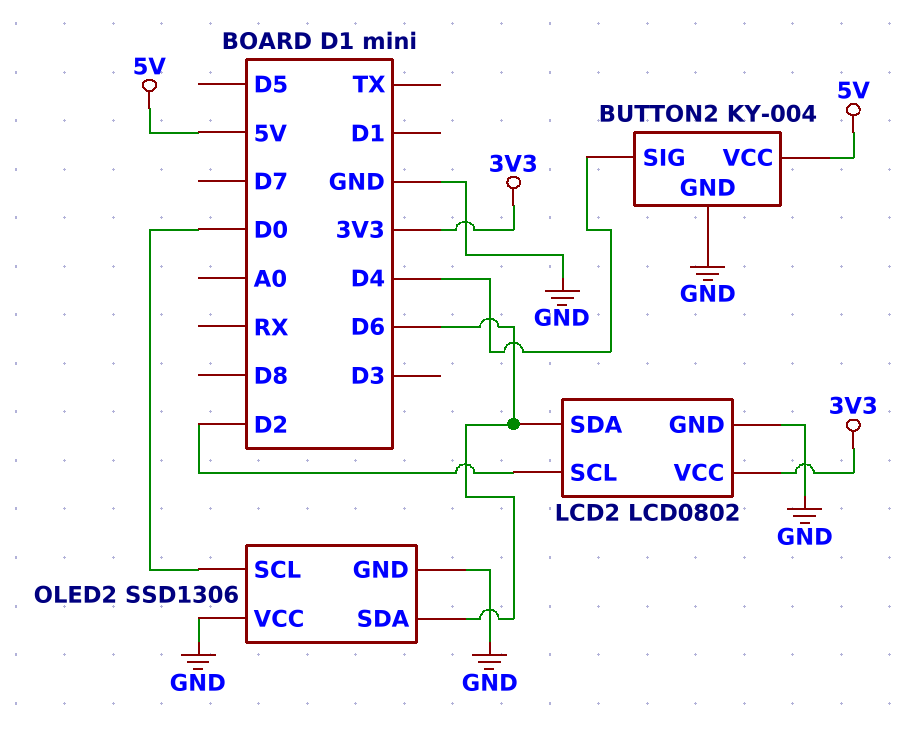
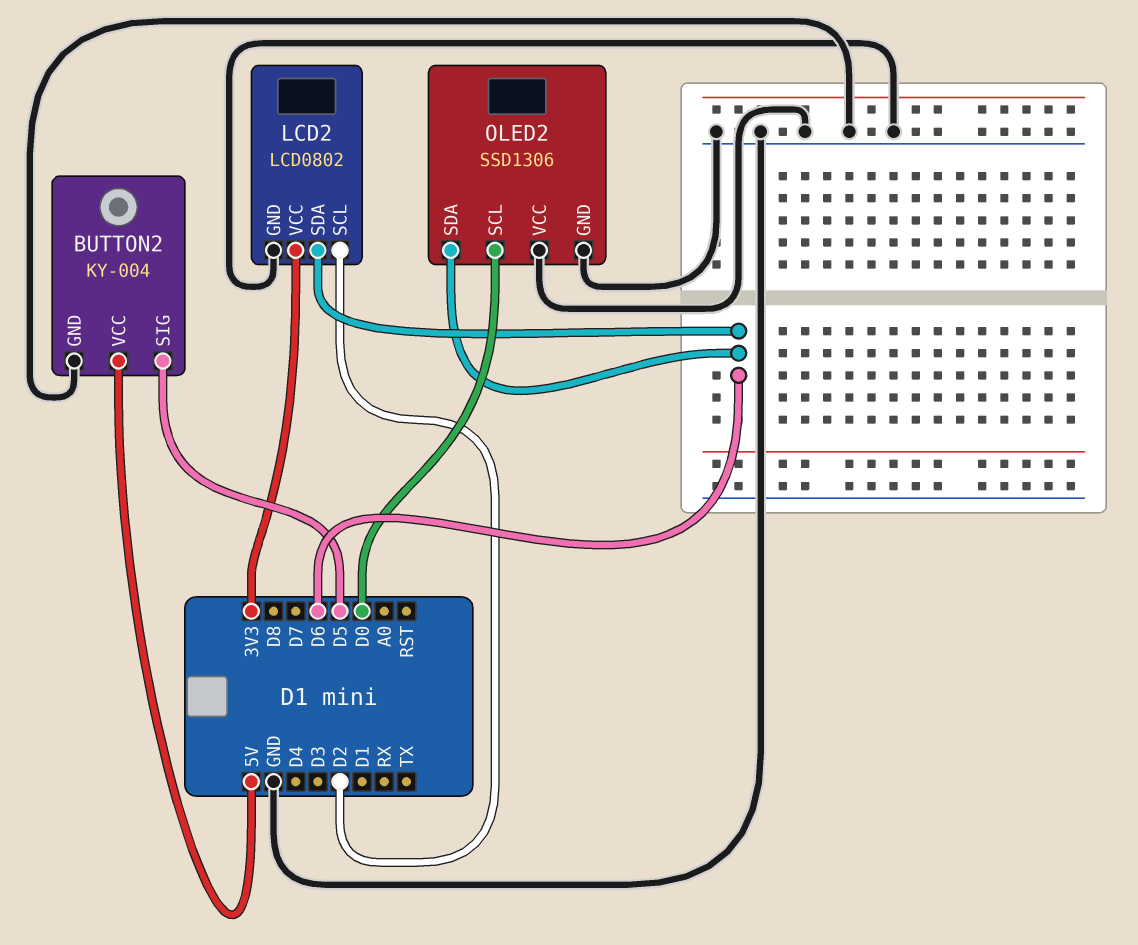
BUTTON2 pin SIG: D4 -> D5

